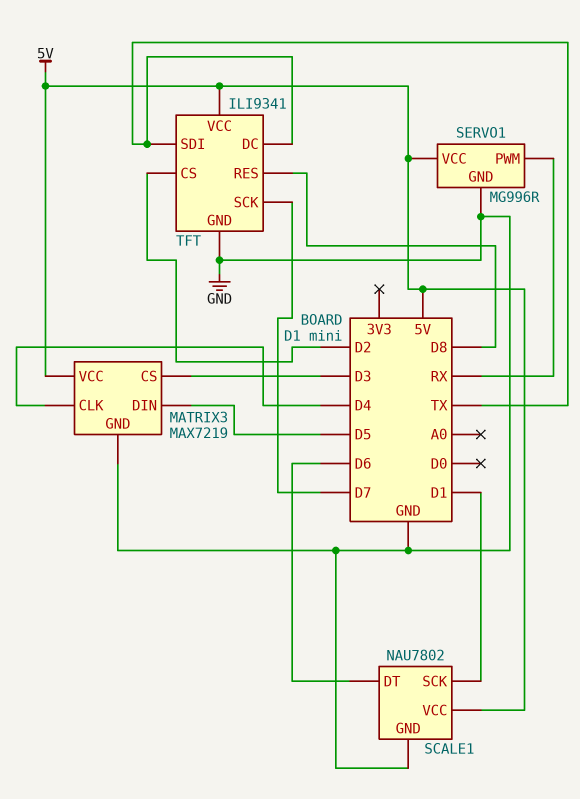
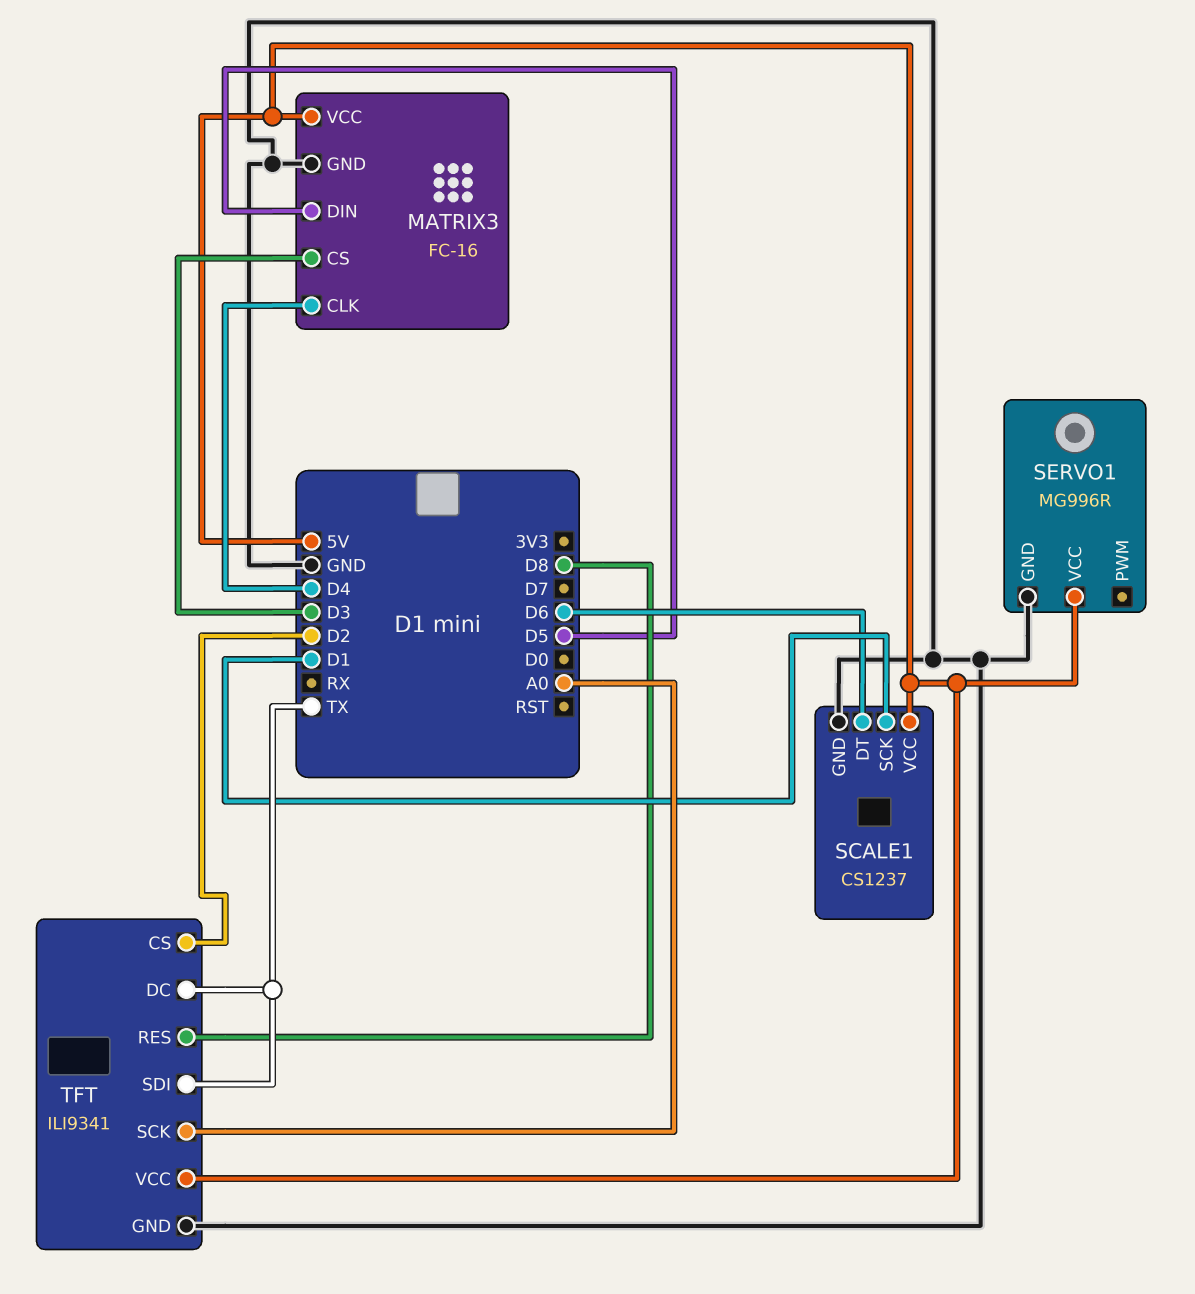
MATRIX3: MAX7219 -> FC-16
SCALE1: NAU7802 -> CS1237
SERVO1 pin PWM: RX -> none
TFT pin SCK: D7 -> A0

